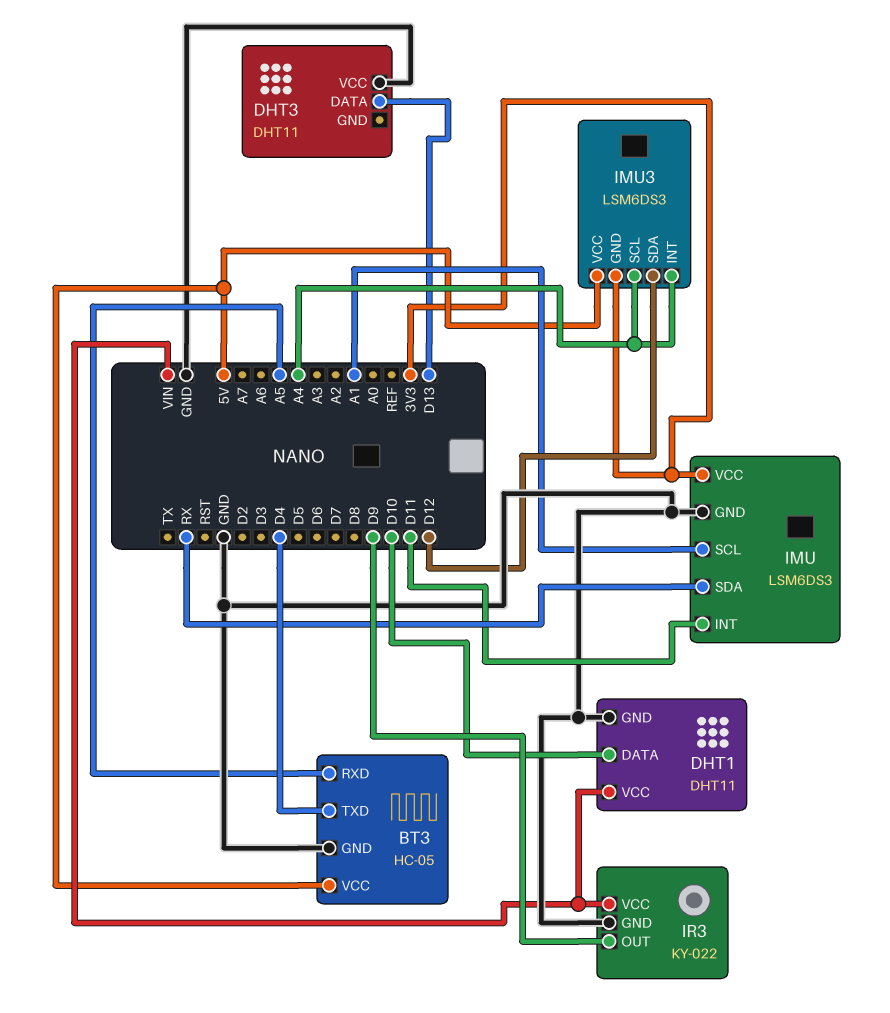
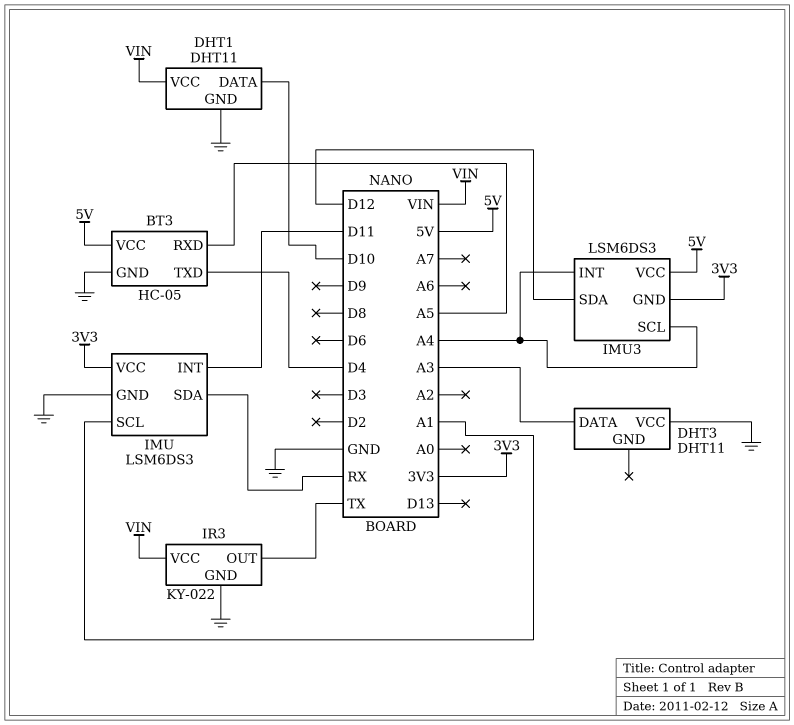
DHT3 pin DATA: D13 -> A3
IR3 pin OUT: D9 -> TX

